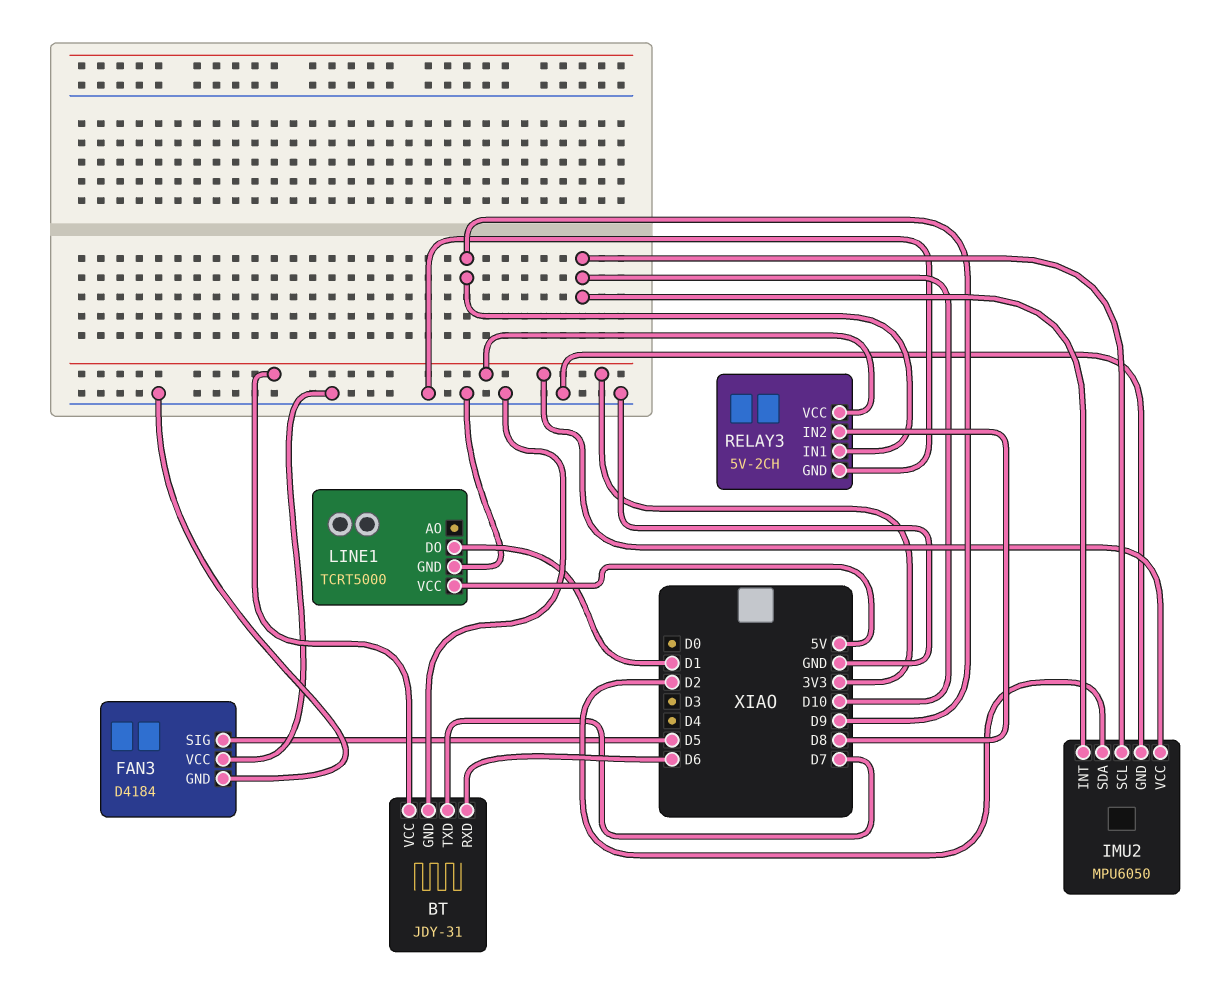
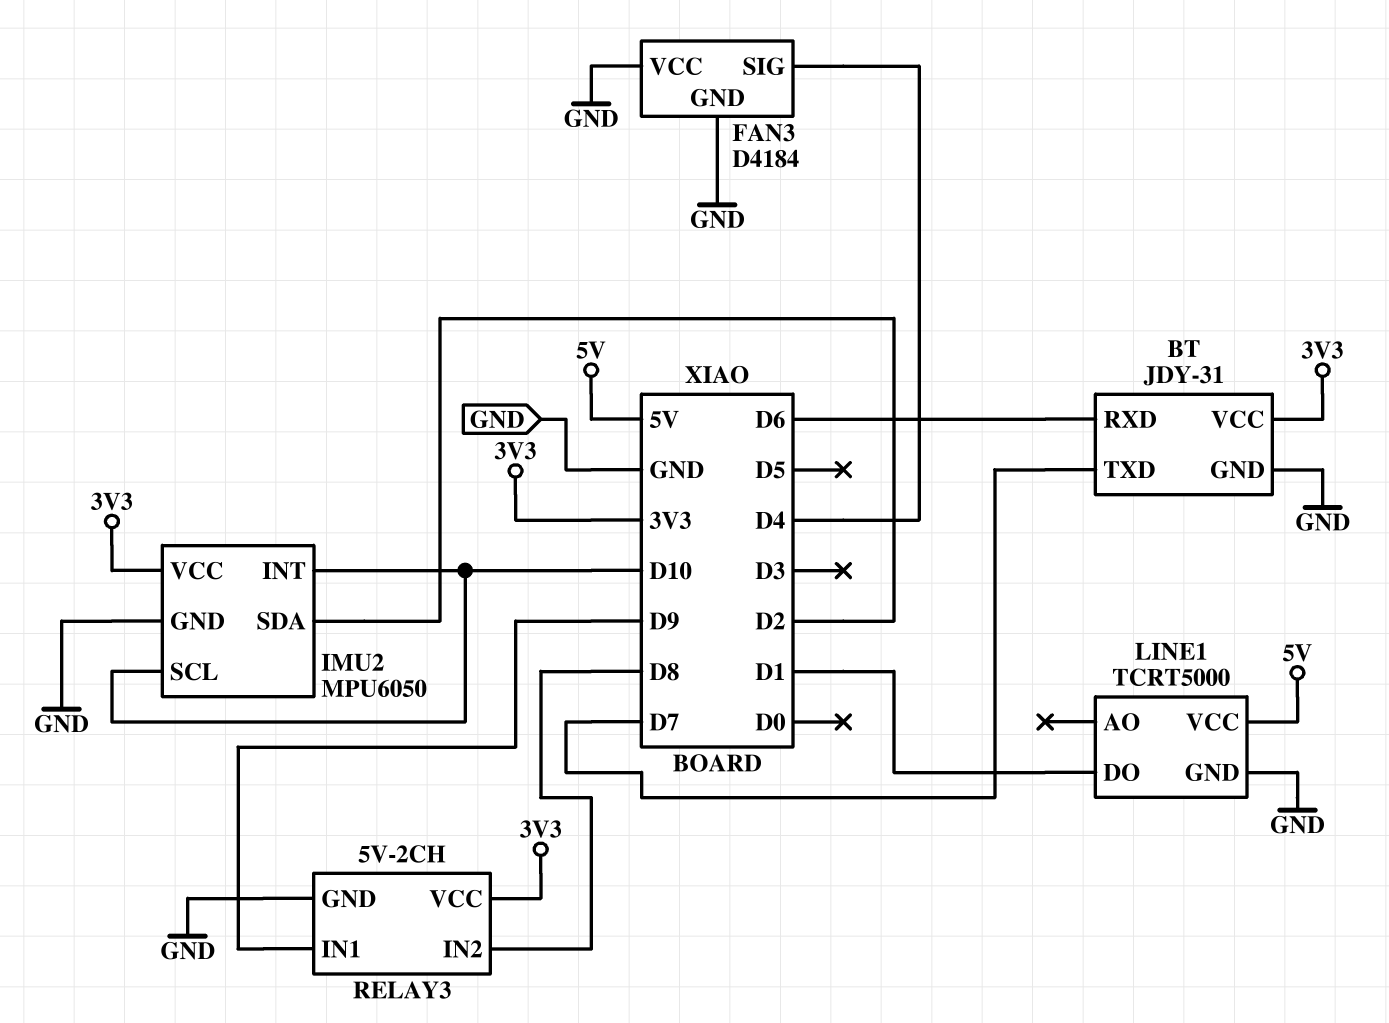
FAN3 pin SIG: D5 -> D4

